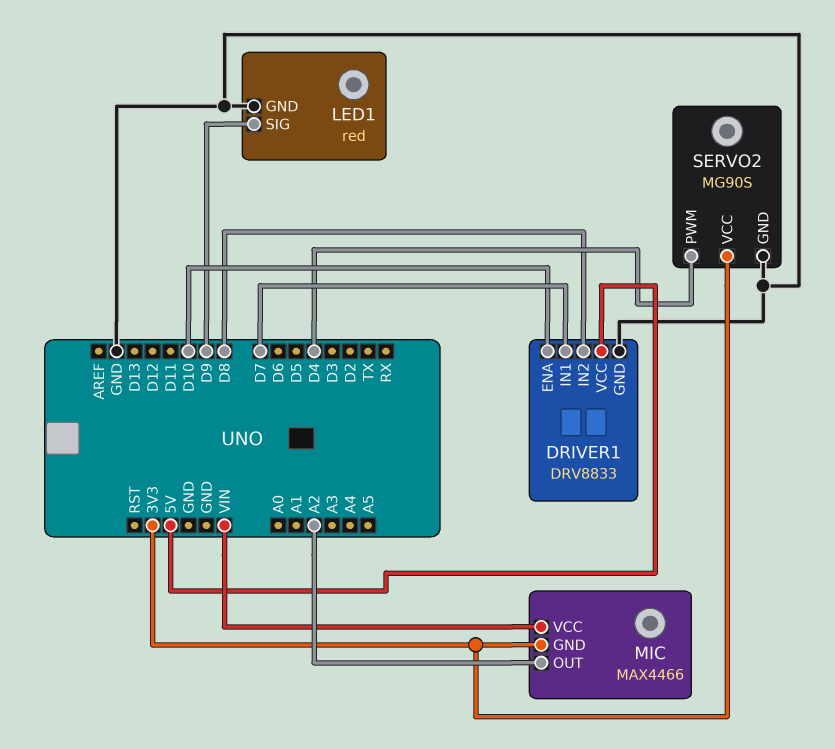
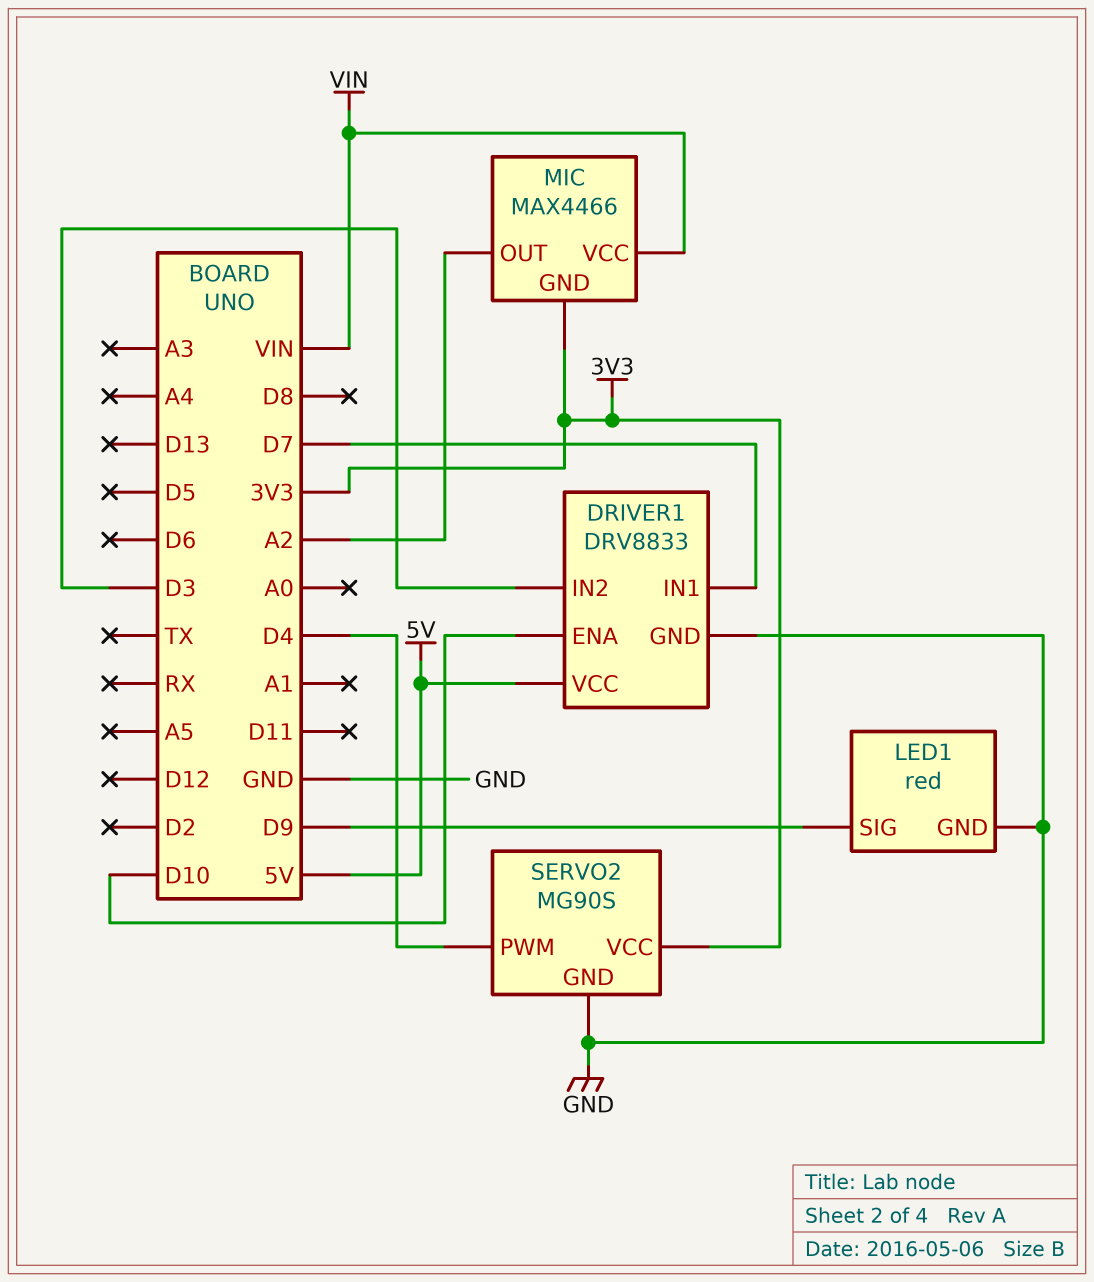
DRIVER1 pin IN2: D8 -> D3

